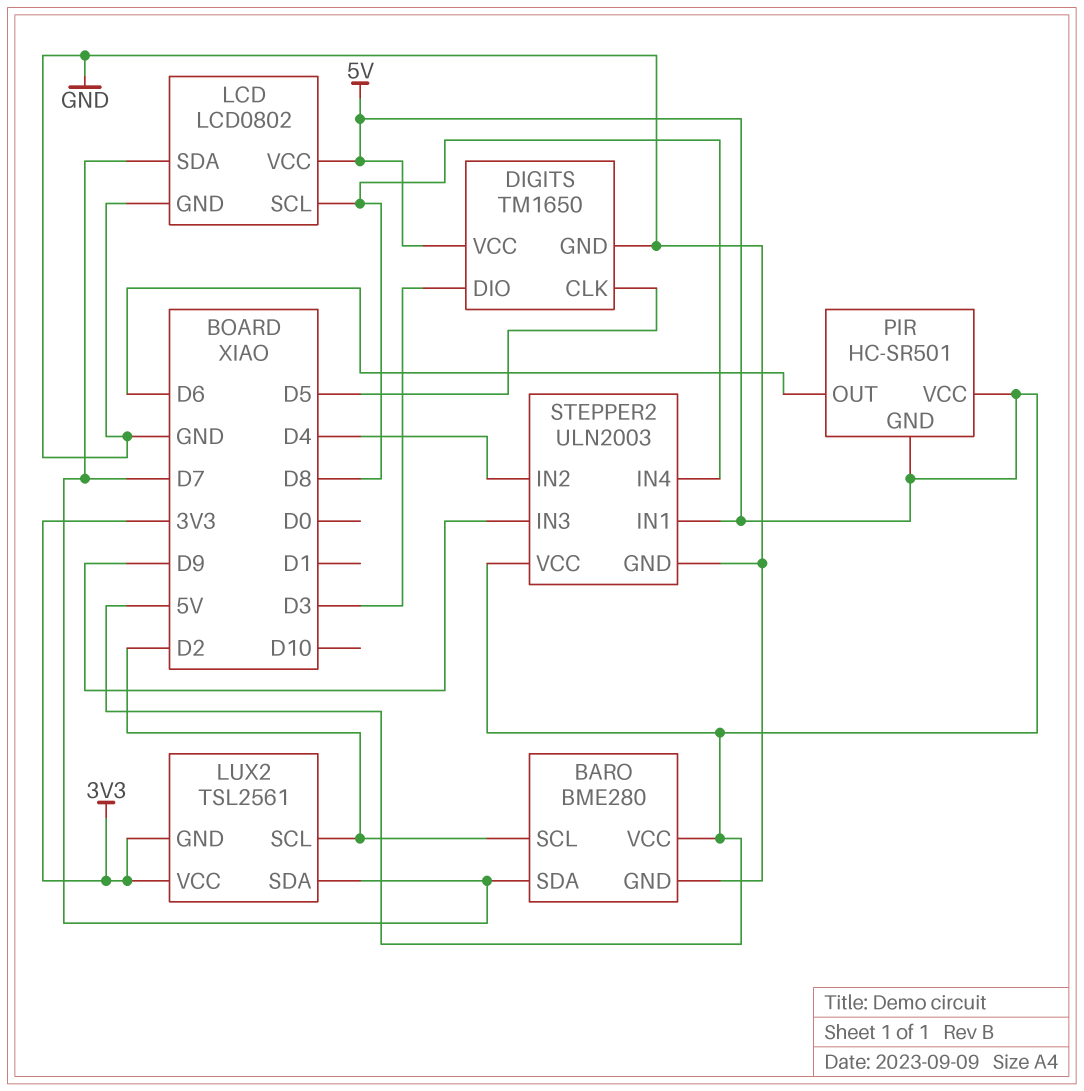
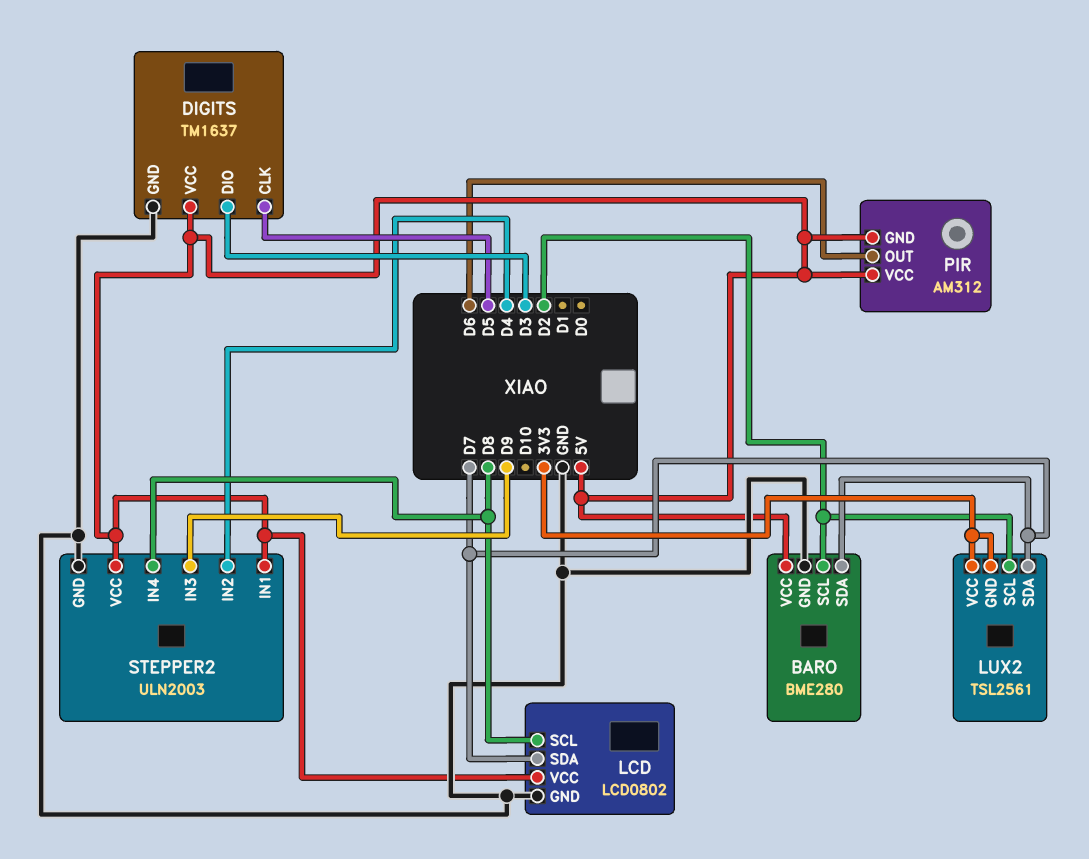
DIGITS: TM1650 -> TM1637
PIR: HC-SR501 -> AM312

